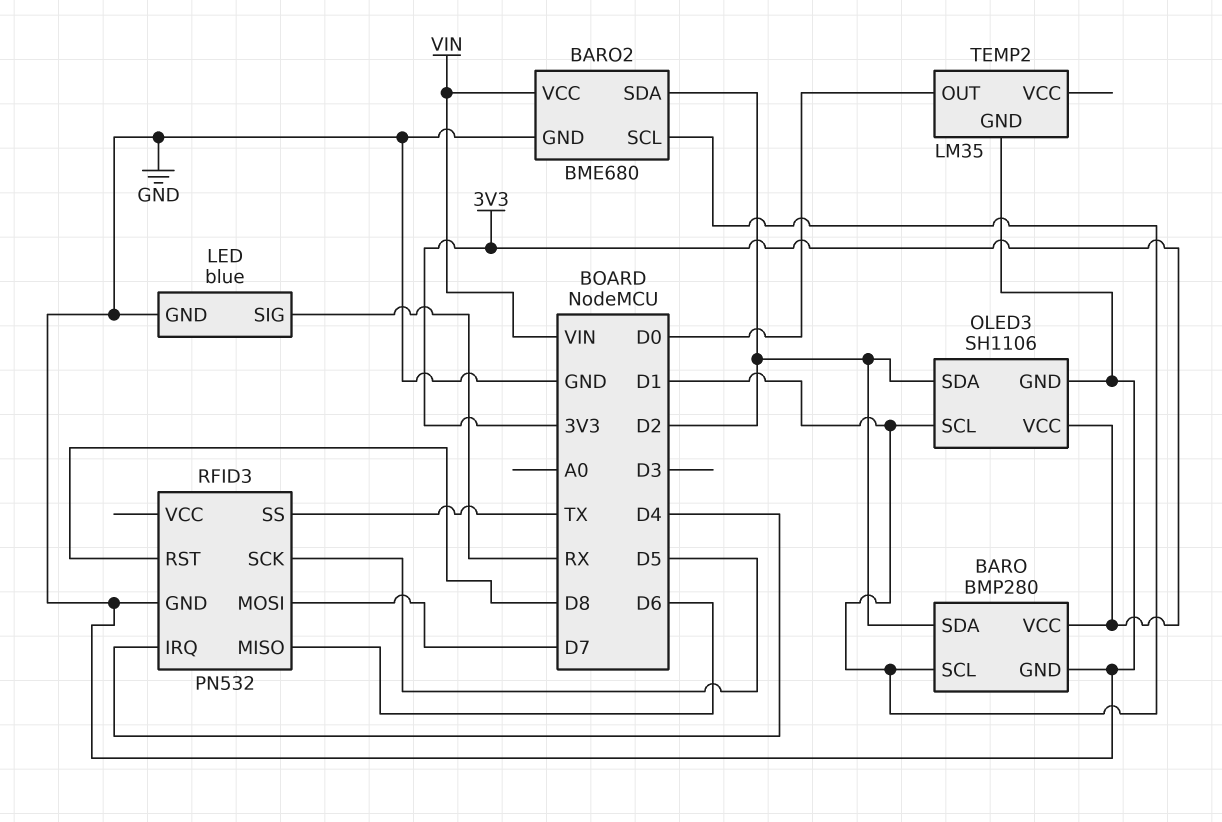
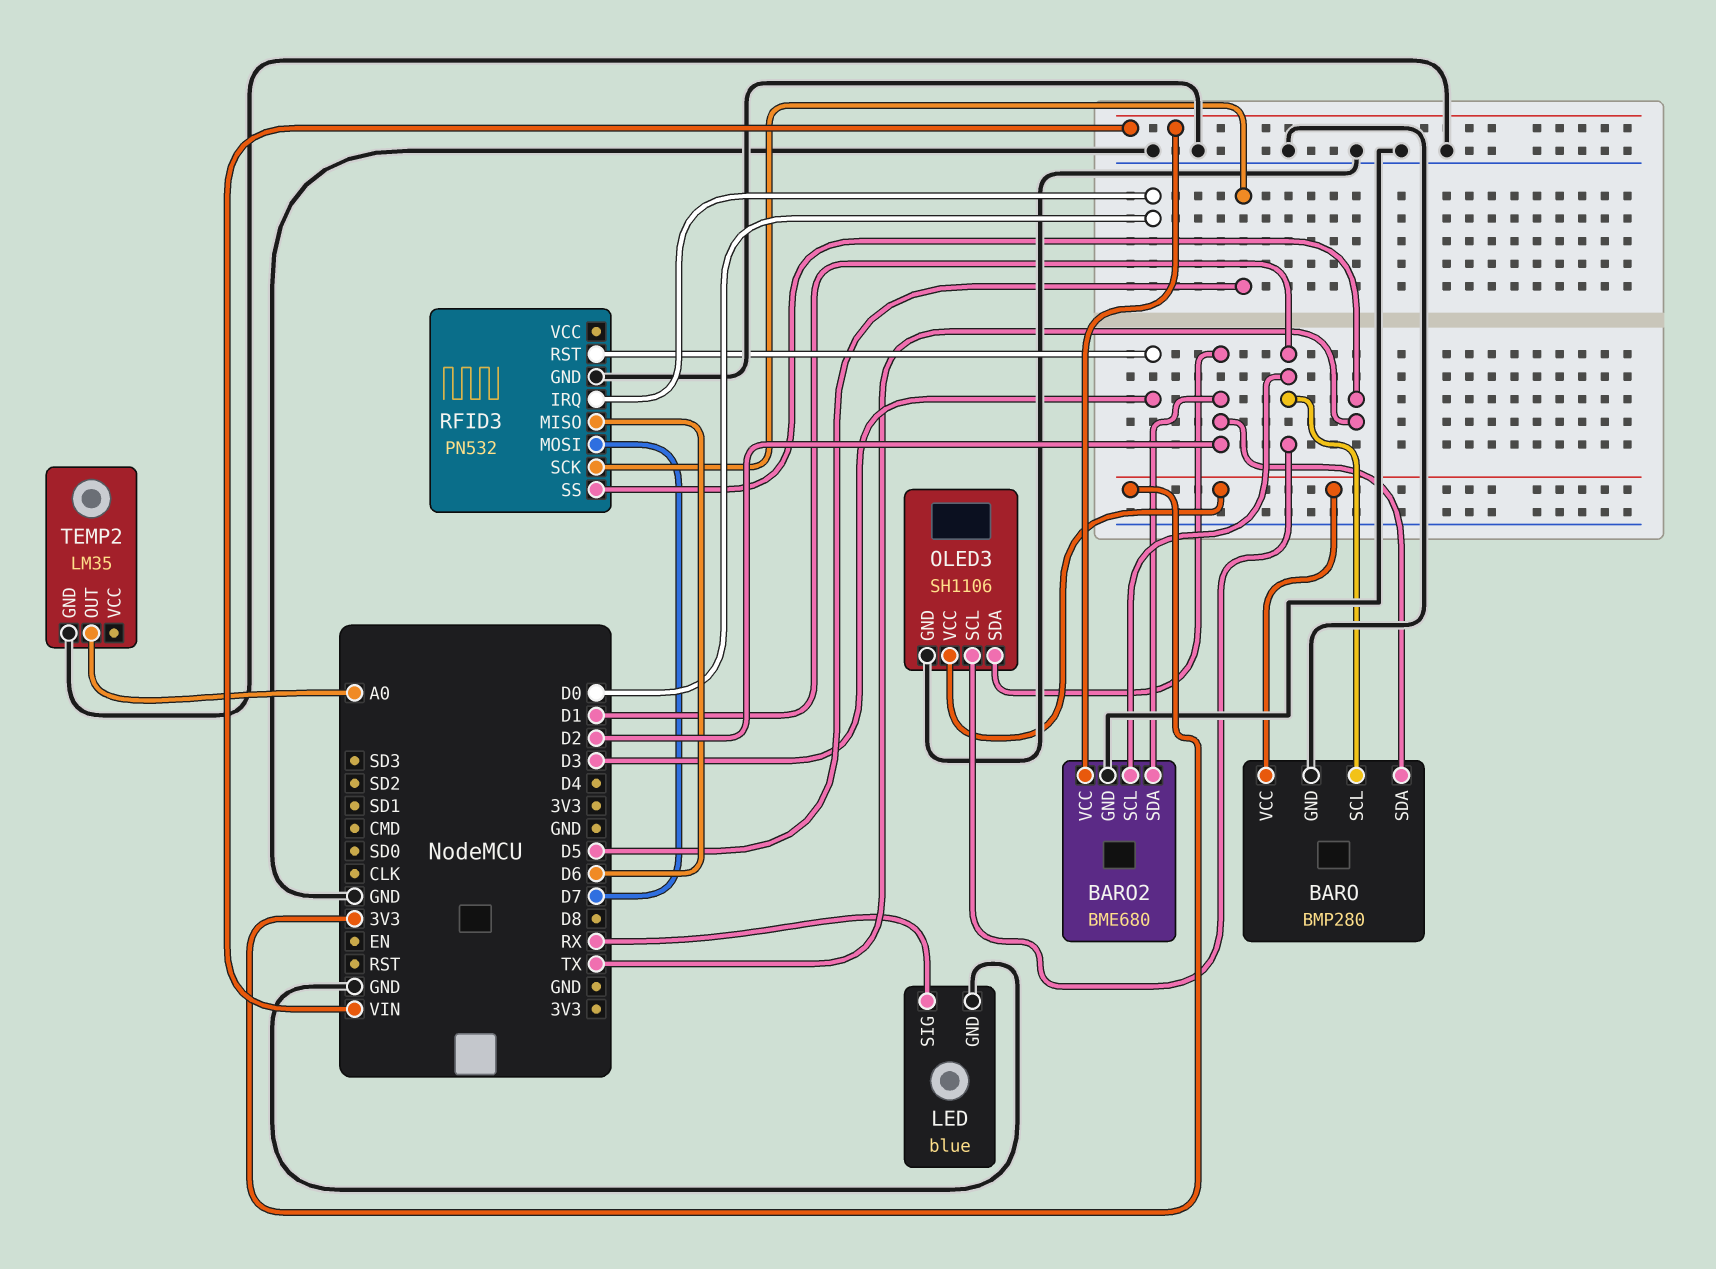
RFID3 pin IRQ: D4 -> D0
RFID3 pin RST: D8 -> D3
TEMP2 pin OUT: D0 -> A0

